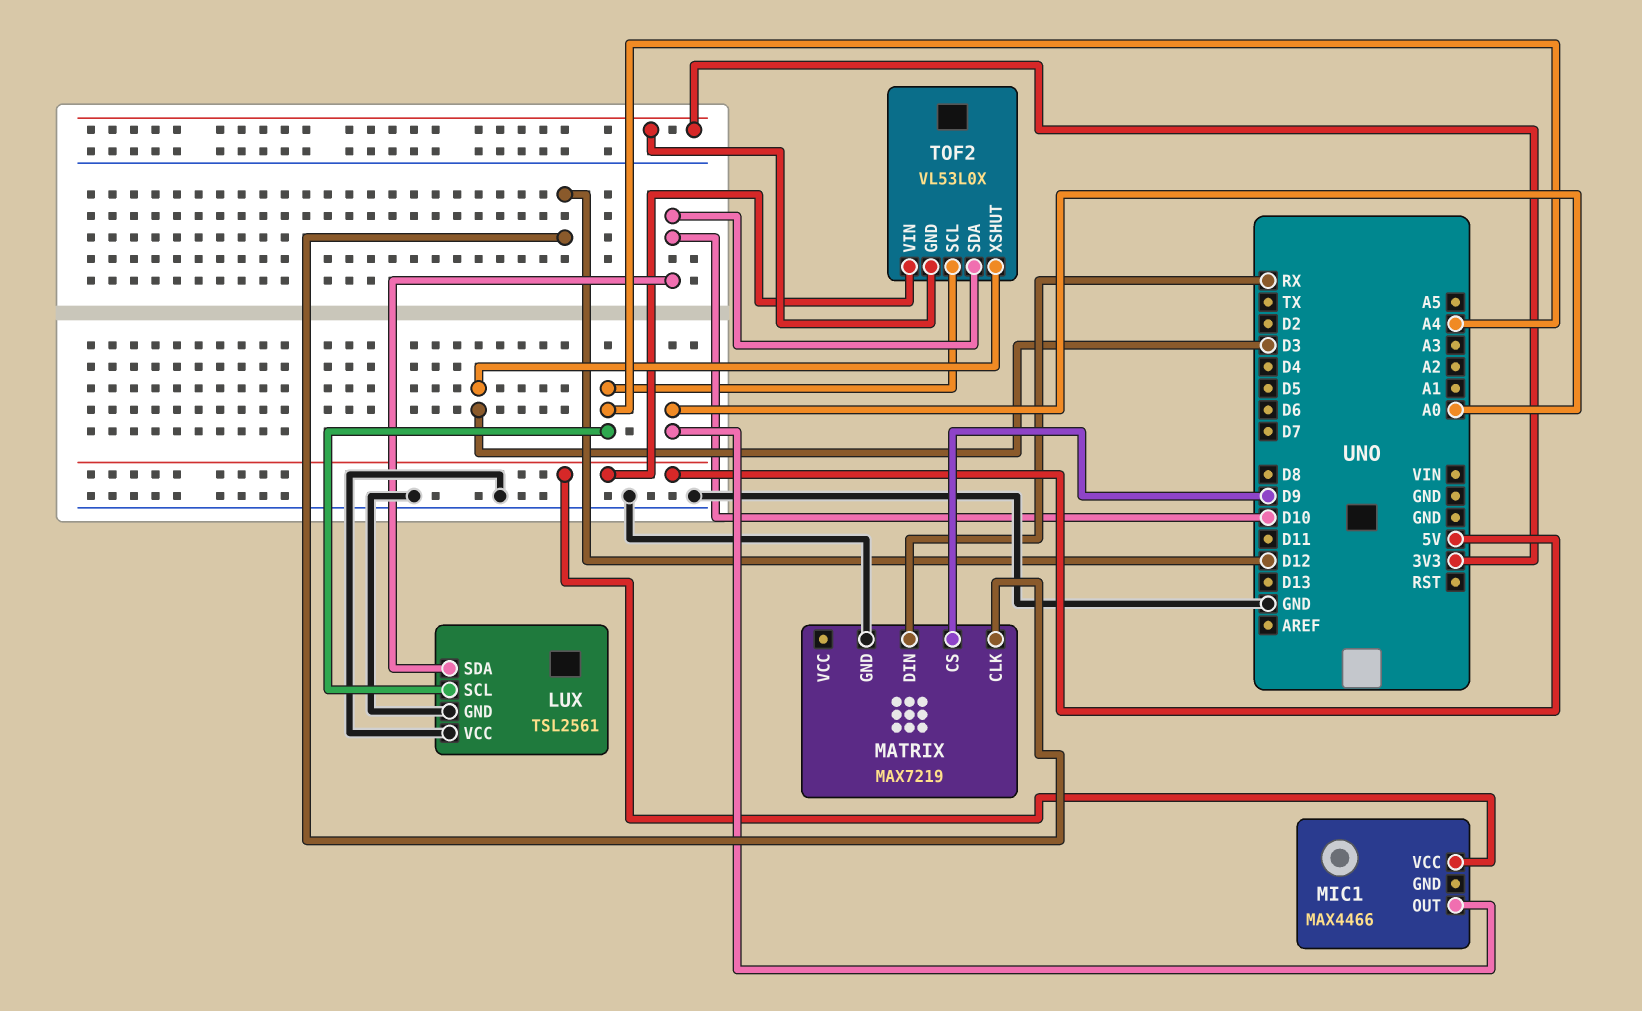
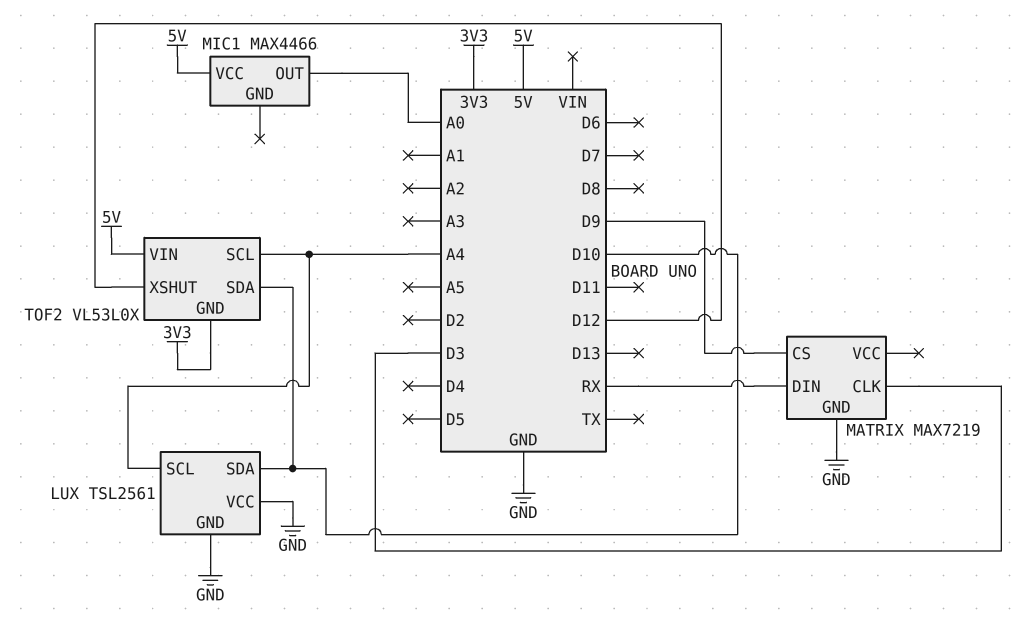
MATRIX pin CLK: D12 -> D3
TOF2 pin XSHUT: D3 -> D12

